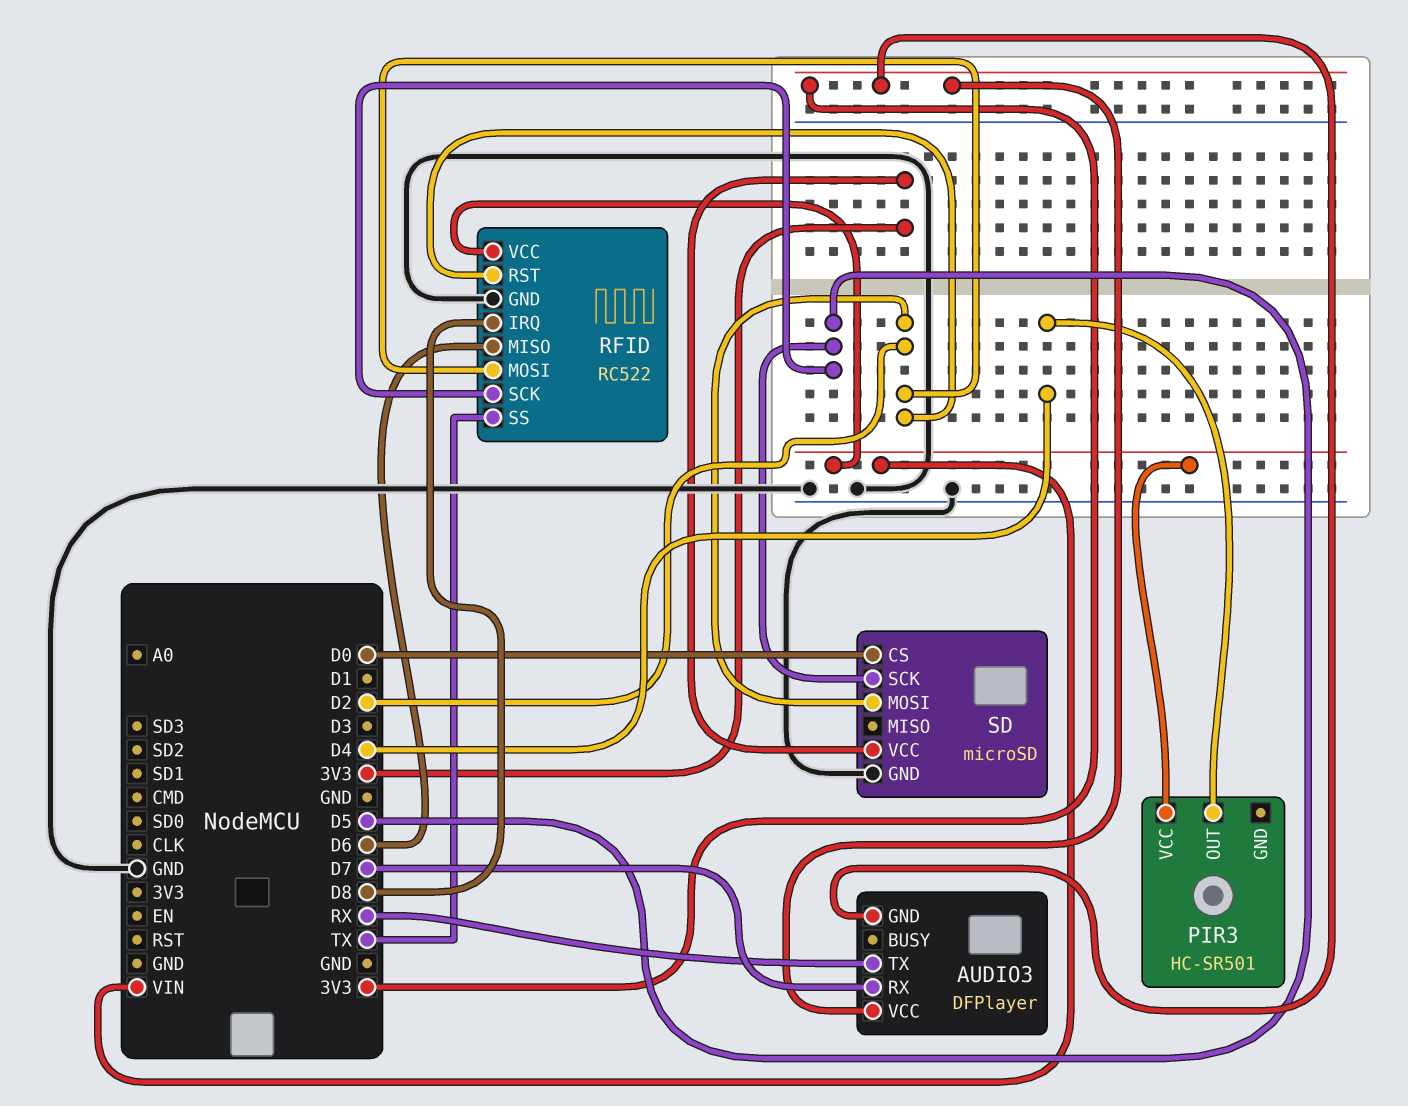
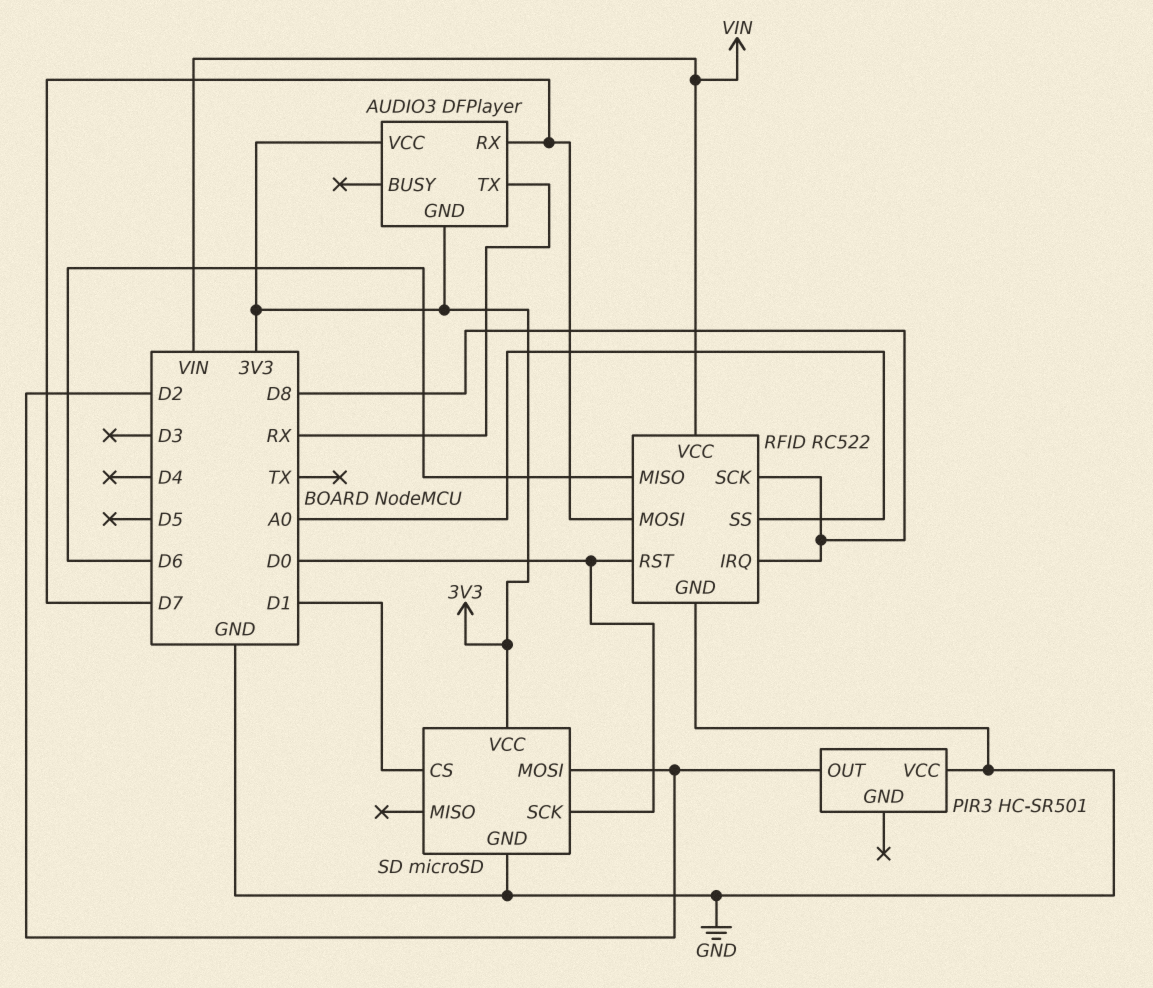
PIR3 pin OUT: D4 -> D2
PIR3 pin VCC: VIN -> GND
RFID pin MOSI: D2 -> D7
RFID pin RST: D2 -> D0
RFID pin SCK: D5 -> D8
RFID pin SS: TX -> A0
SD pin CS: D0 -> D1
SD pin SCK: D5 -> D0

